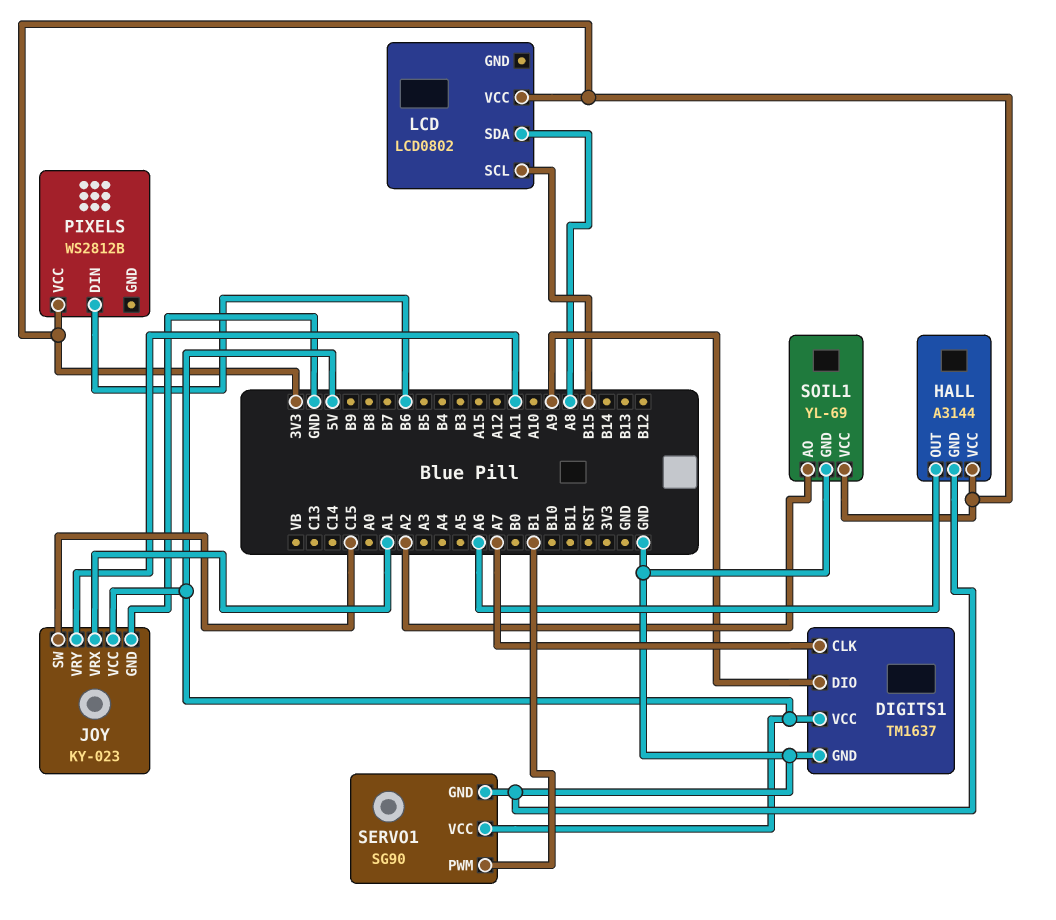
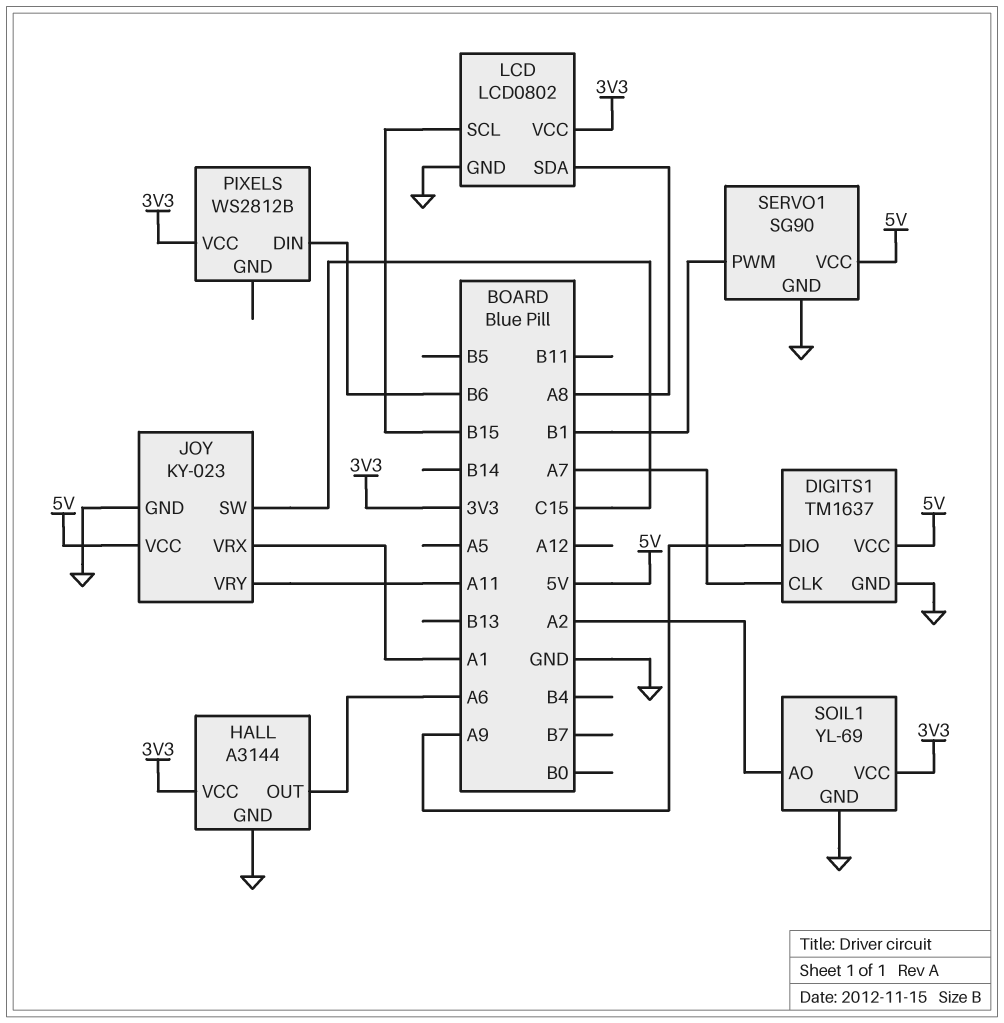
LCD pin GND: none -> GND

